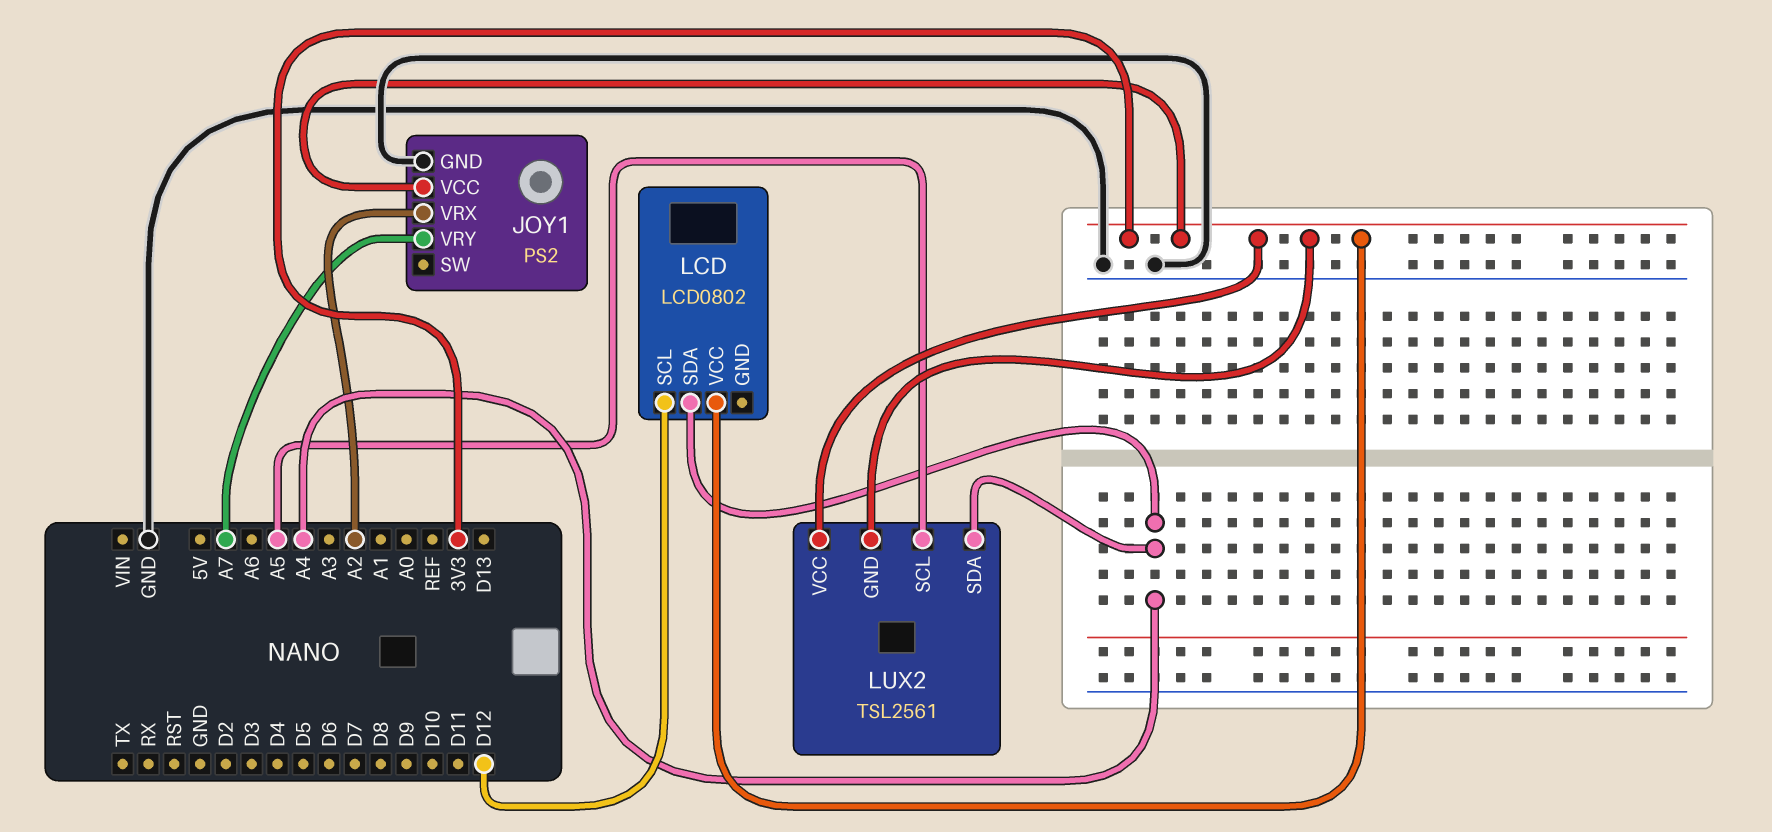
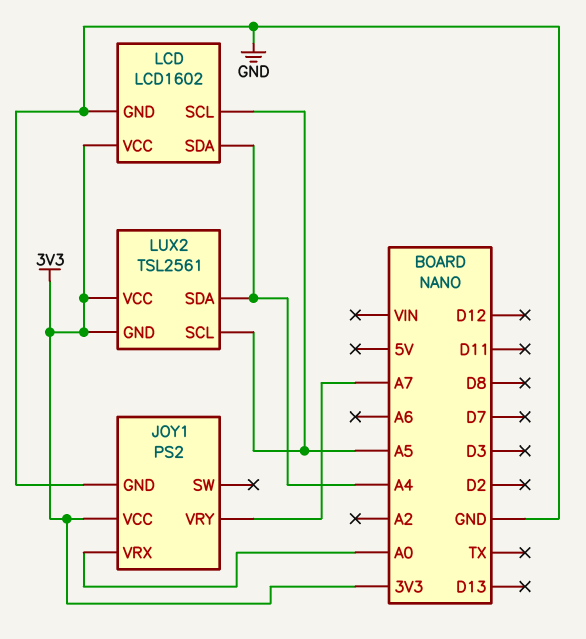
JOY1 pin VRX: A2 -> A0
LCD: LCD0802 -> LCD1602
LCD pin GND: none -> GND
LCD pin SCL: D12 -> A5

